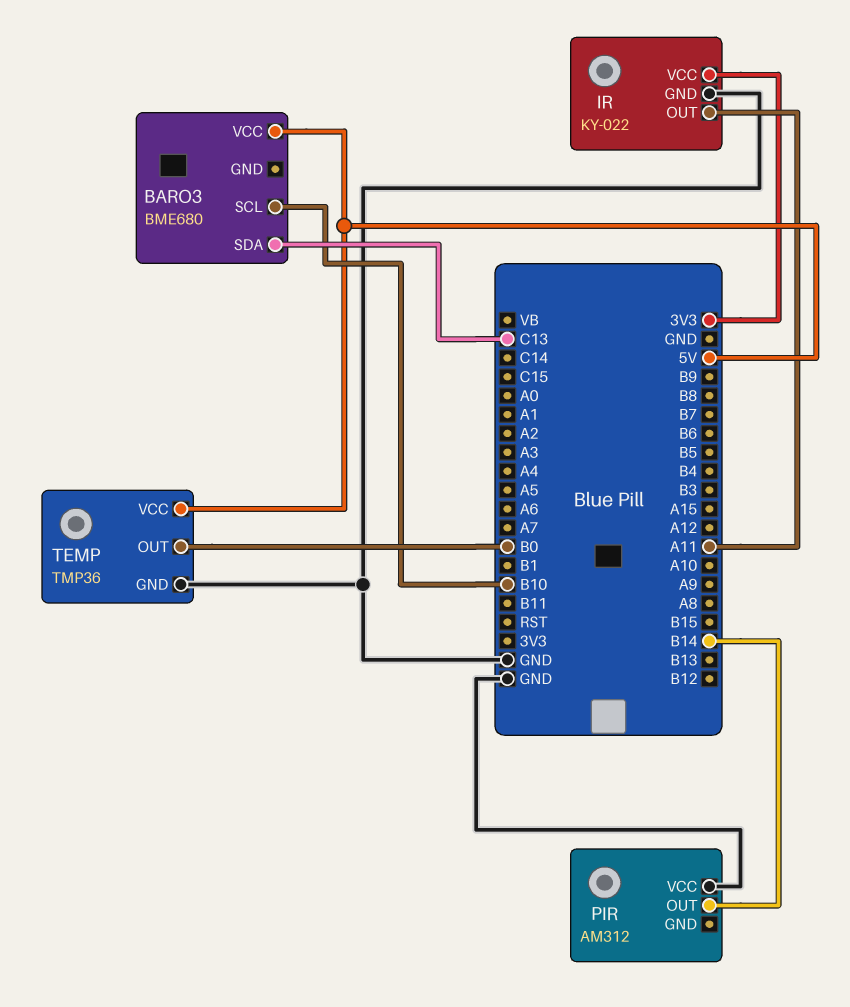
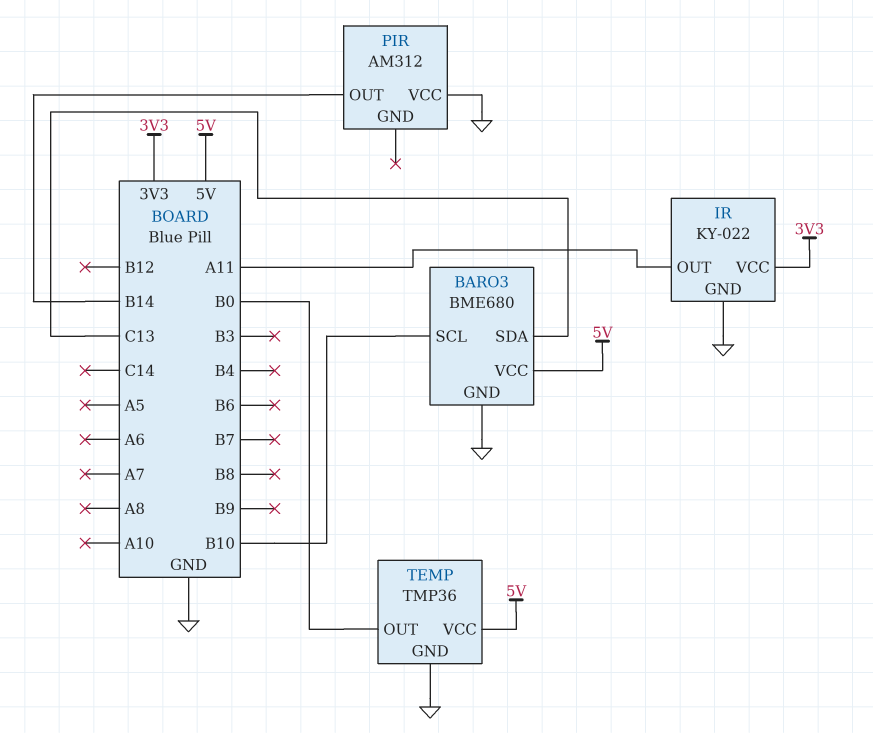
BARO3 pin GND: none -> GND

